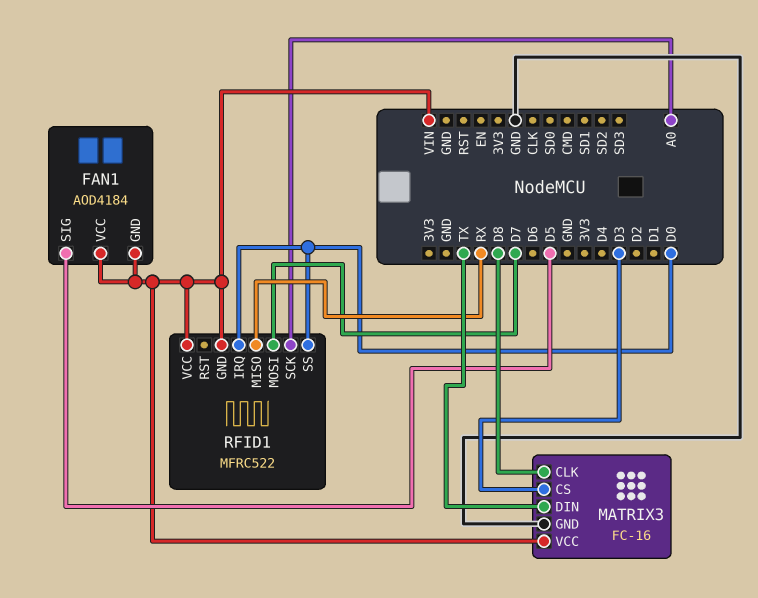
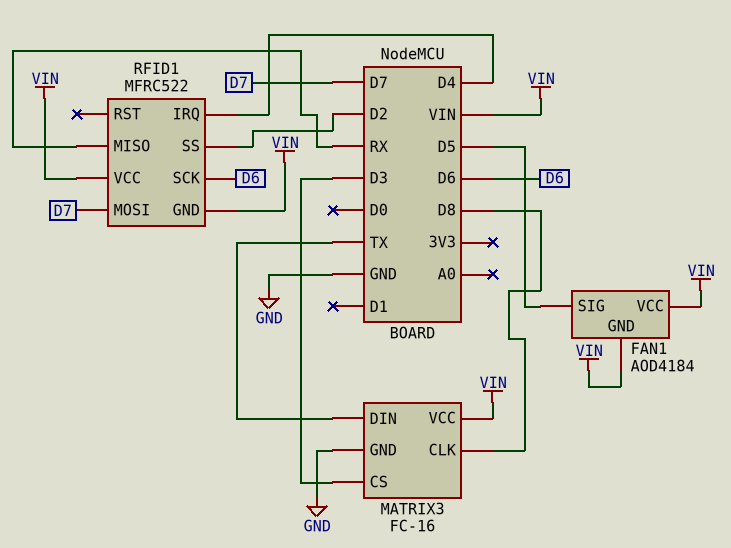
RFID1 pin IRQ: D0 -> D4
RFID1 pin SCK: A0 -> D6
RFID1 pin SS: D0 -> D2

